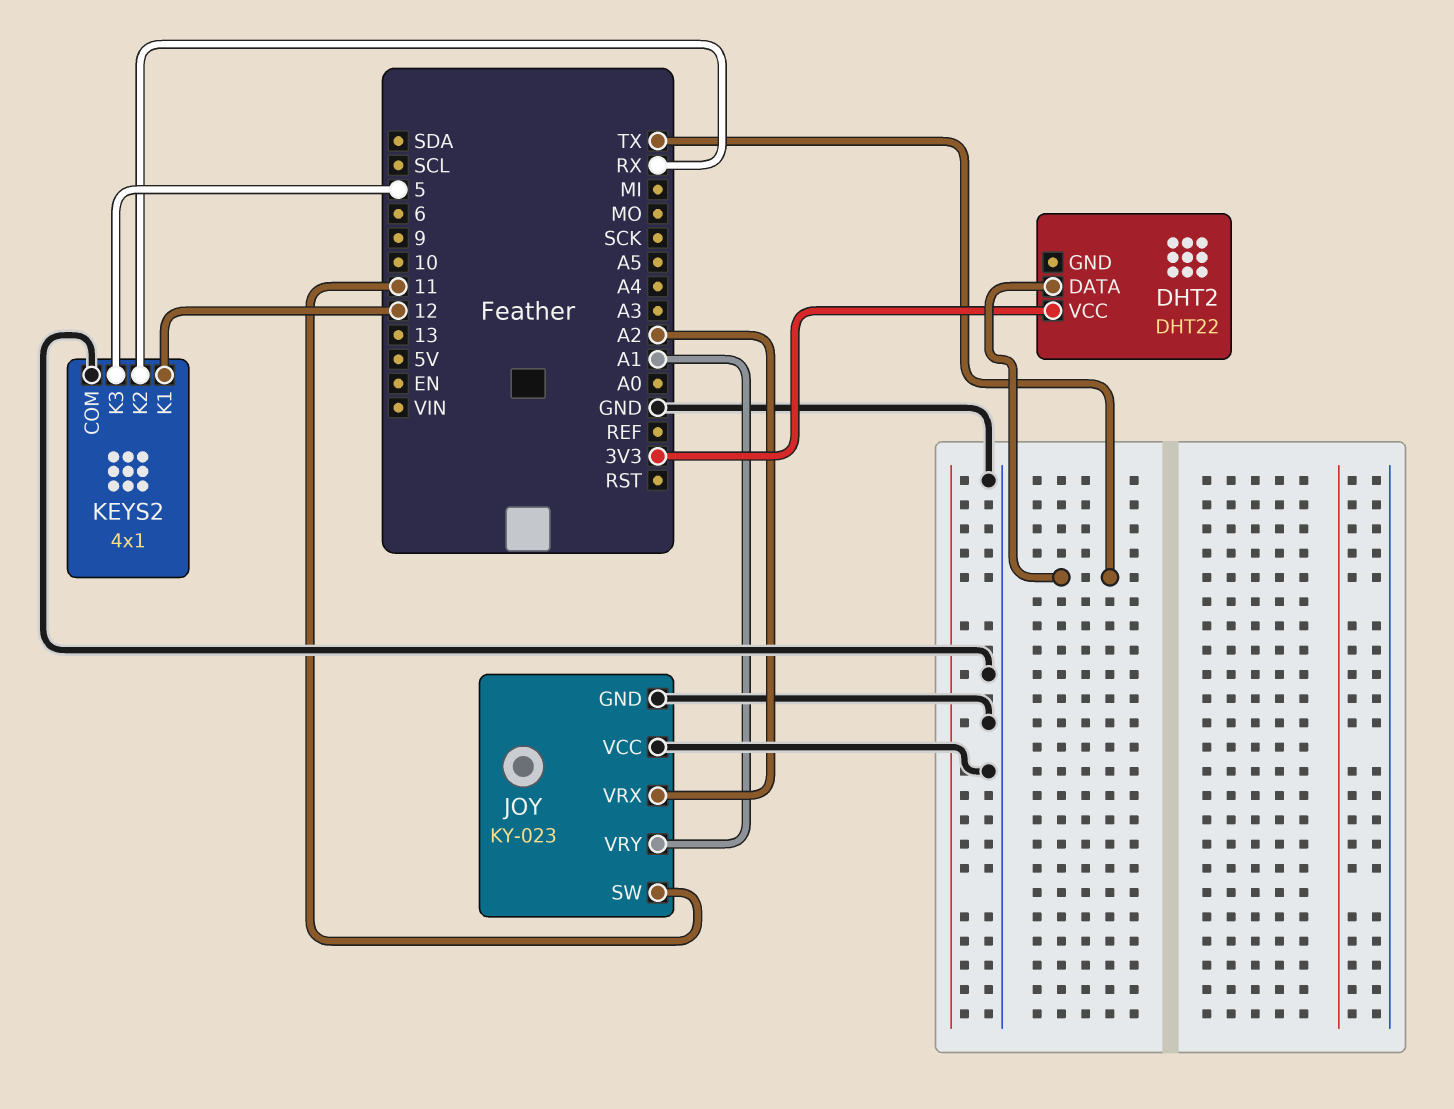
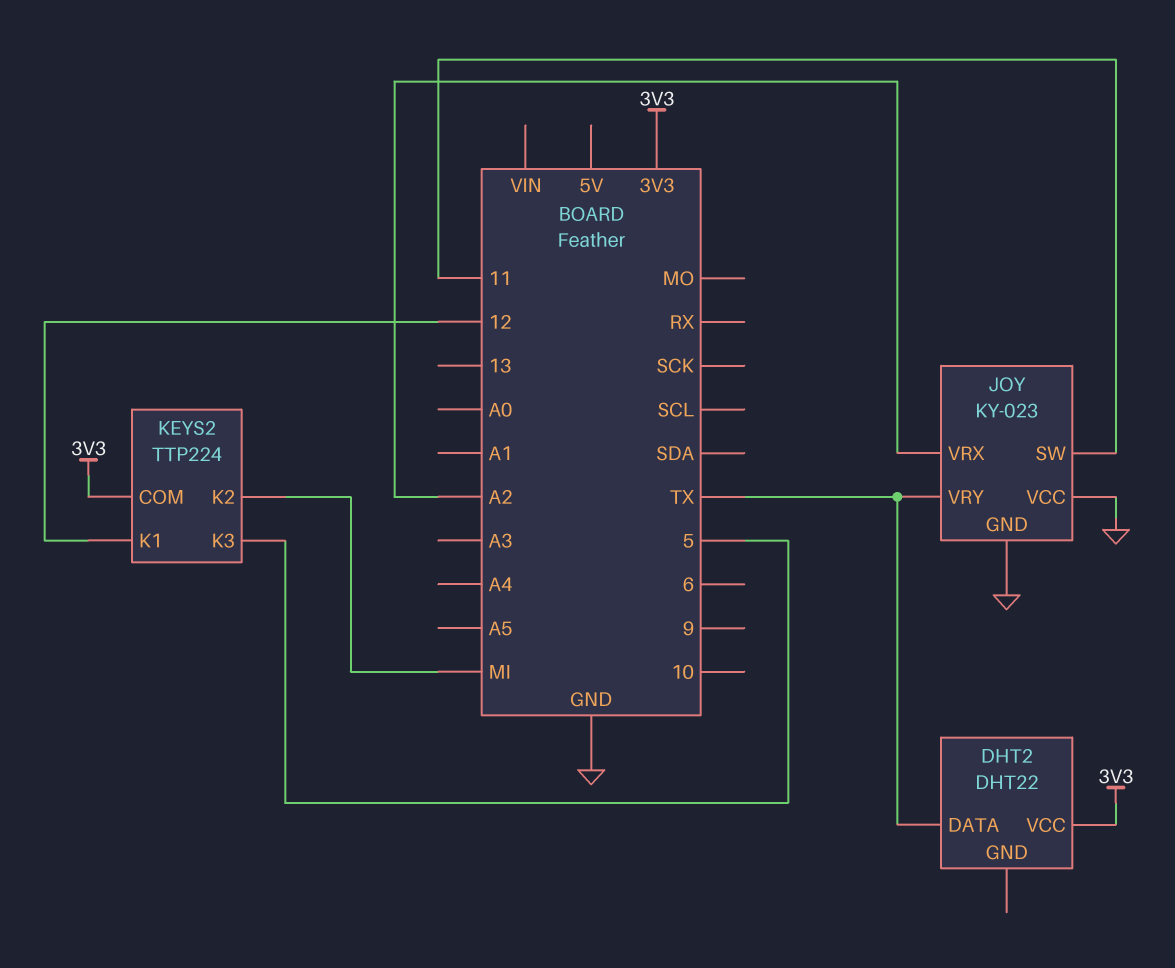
JOY pin VRY: A1 -> TX
KEYS2: 4x1 -> TTP224
KEYS2 pin COM: GND -> 3V3
KEYS2 pin K2: RX -> MI

